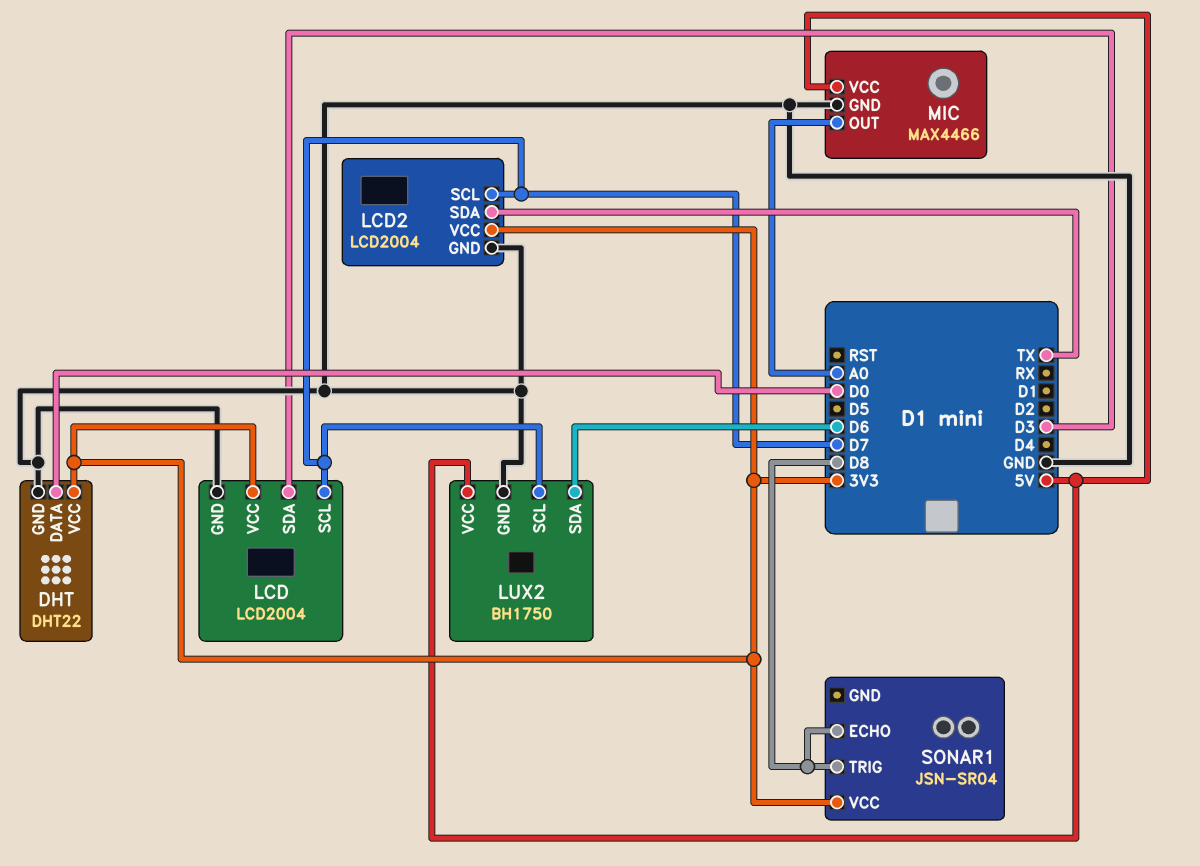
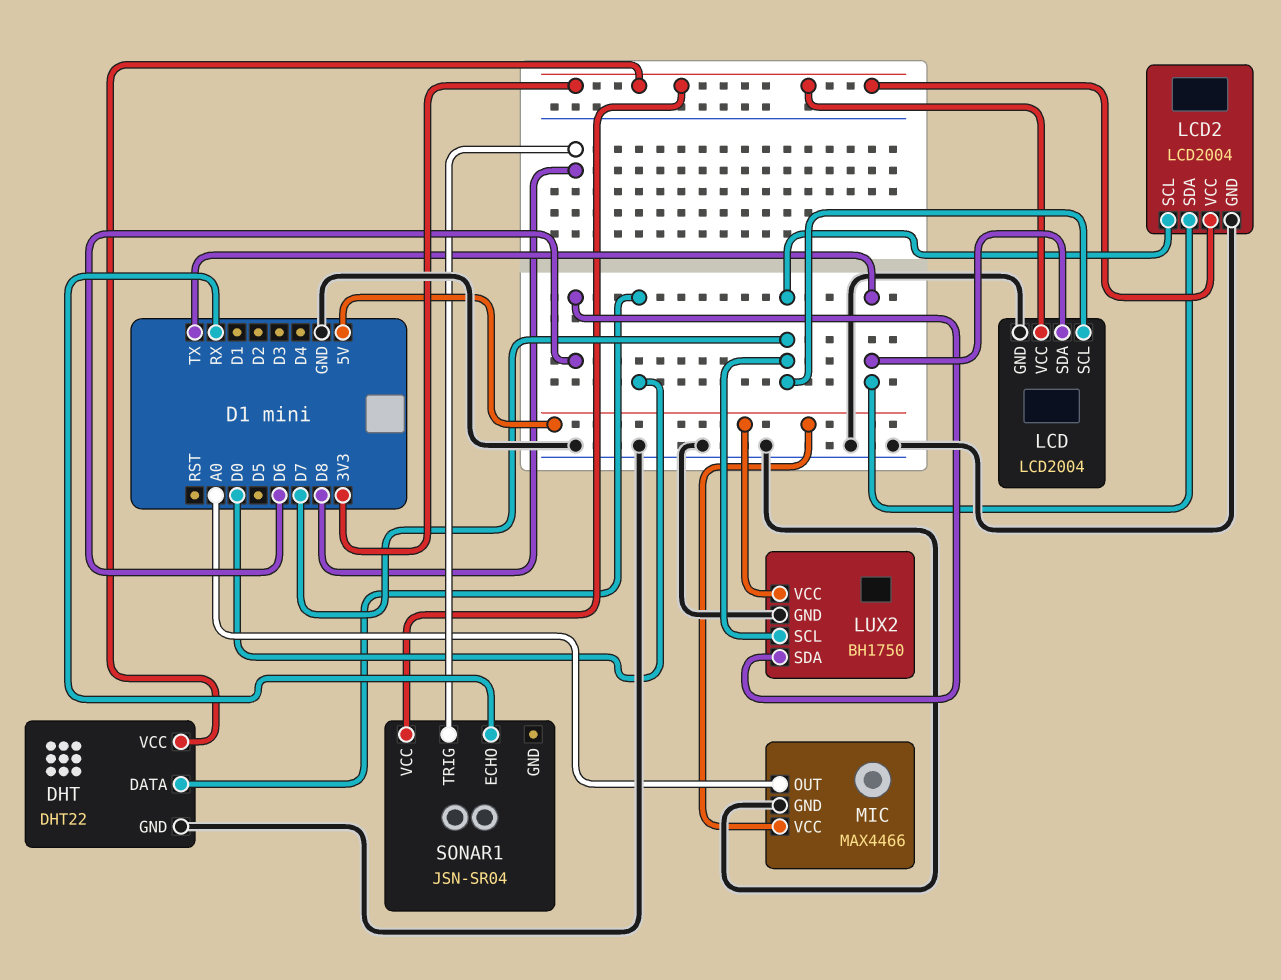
LCD pin SDA: D3 -> TX
SONAR1 pin ECHO: D8 -> RX

